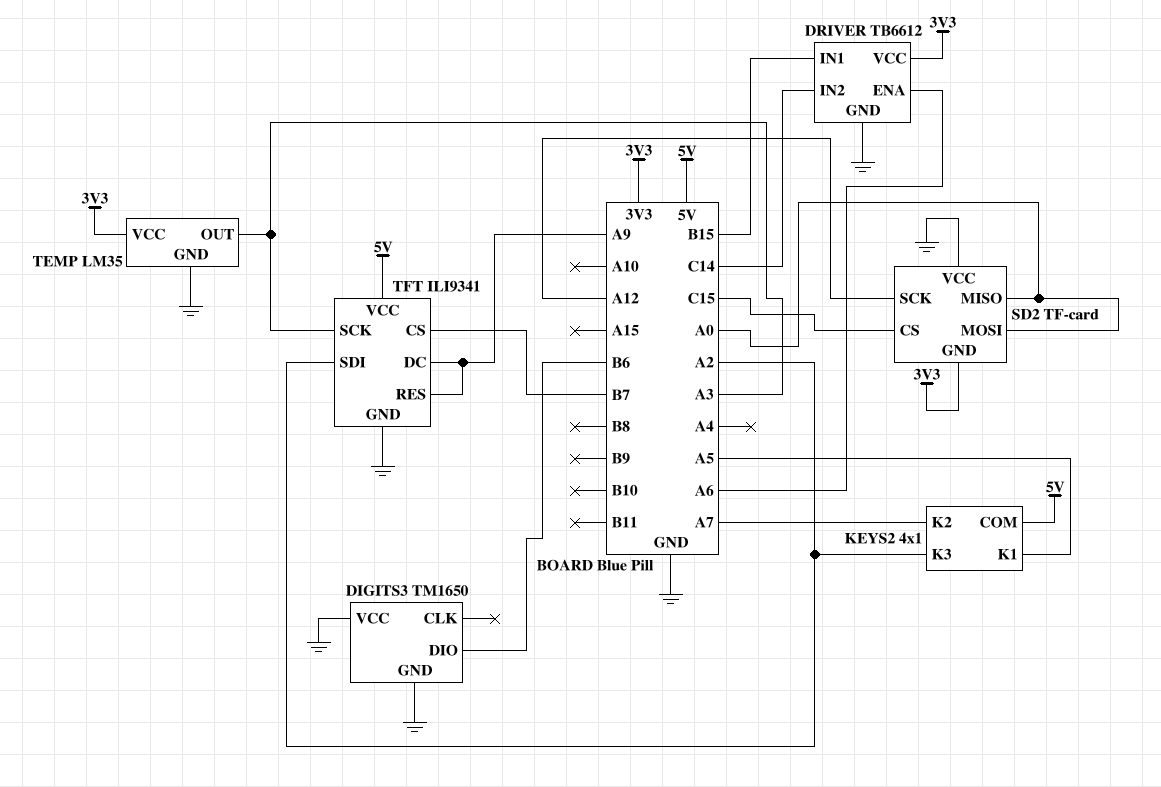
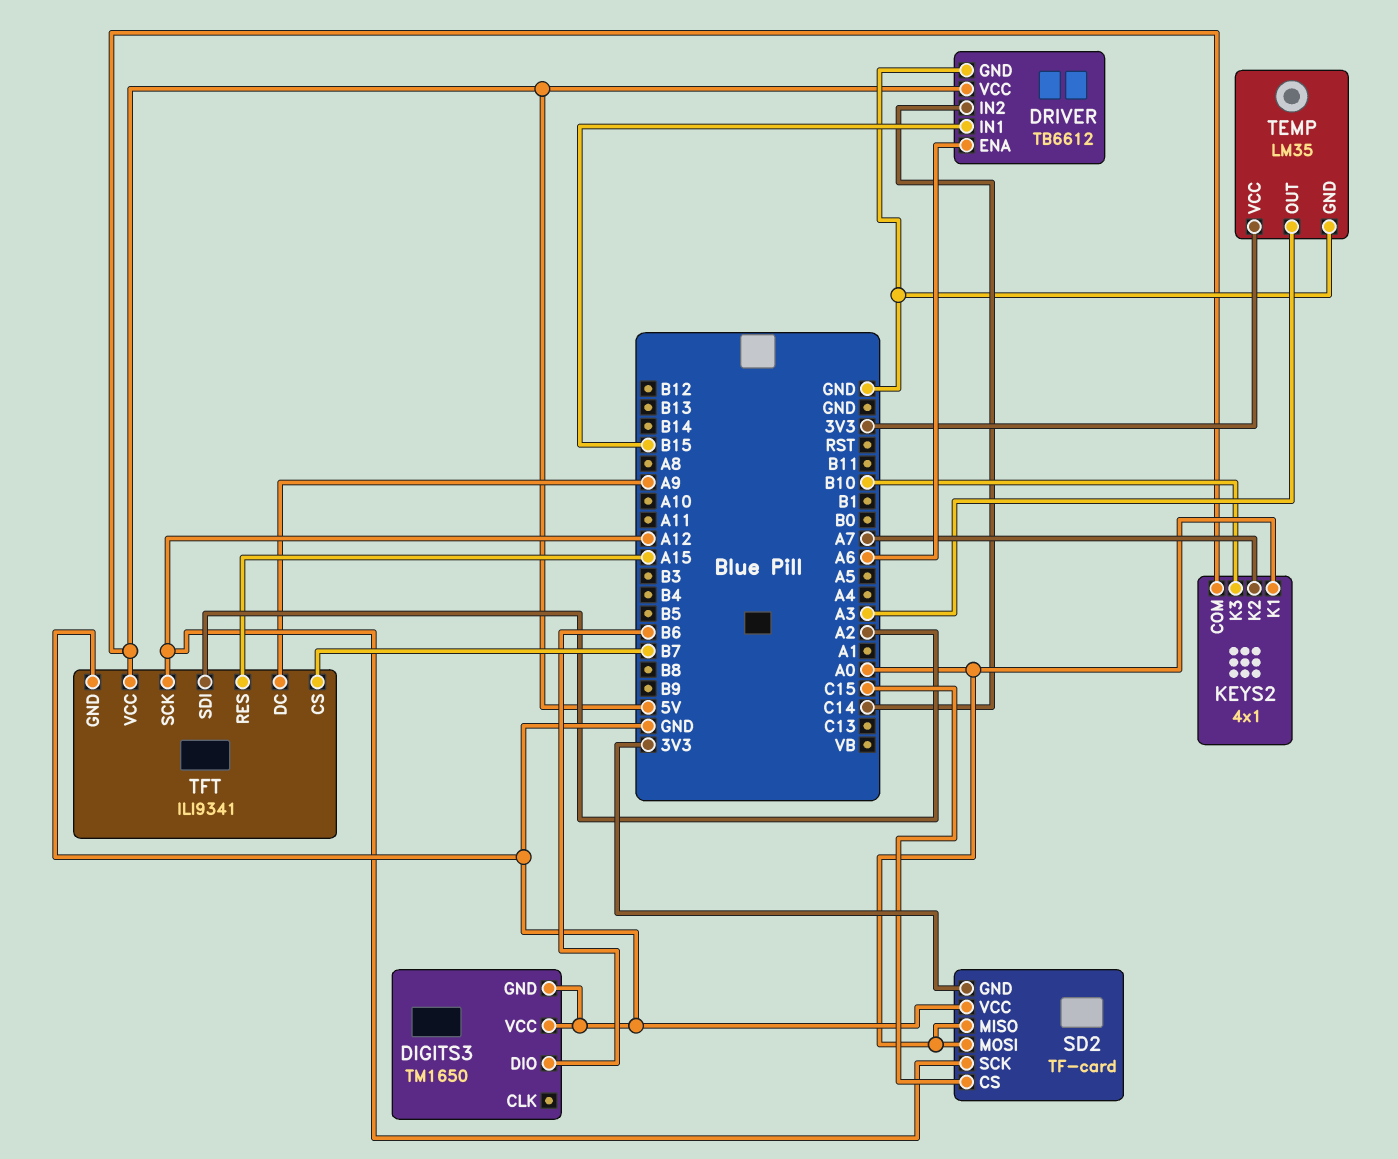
DRIVER pin VCC: 3V3 -> 5V
KEYS2 pin K1: A5 -> A0
KEYS2 pin K3: A2 -> B10
TFT pin RES: A9 -> A15
TFT pin SCK: A3 -> A12

